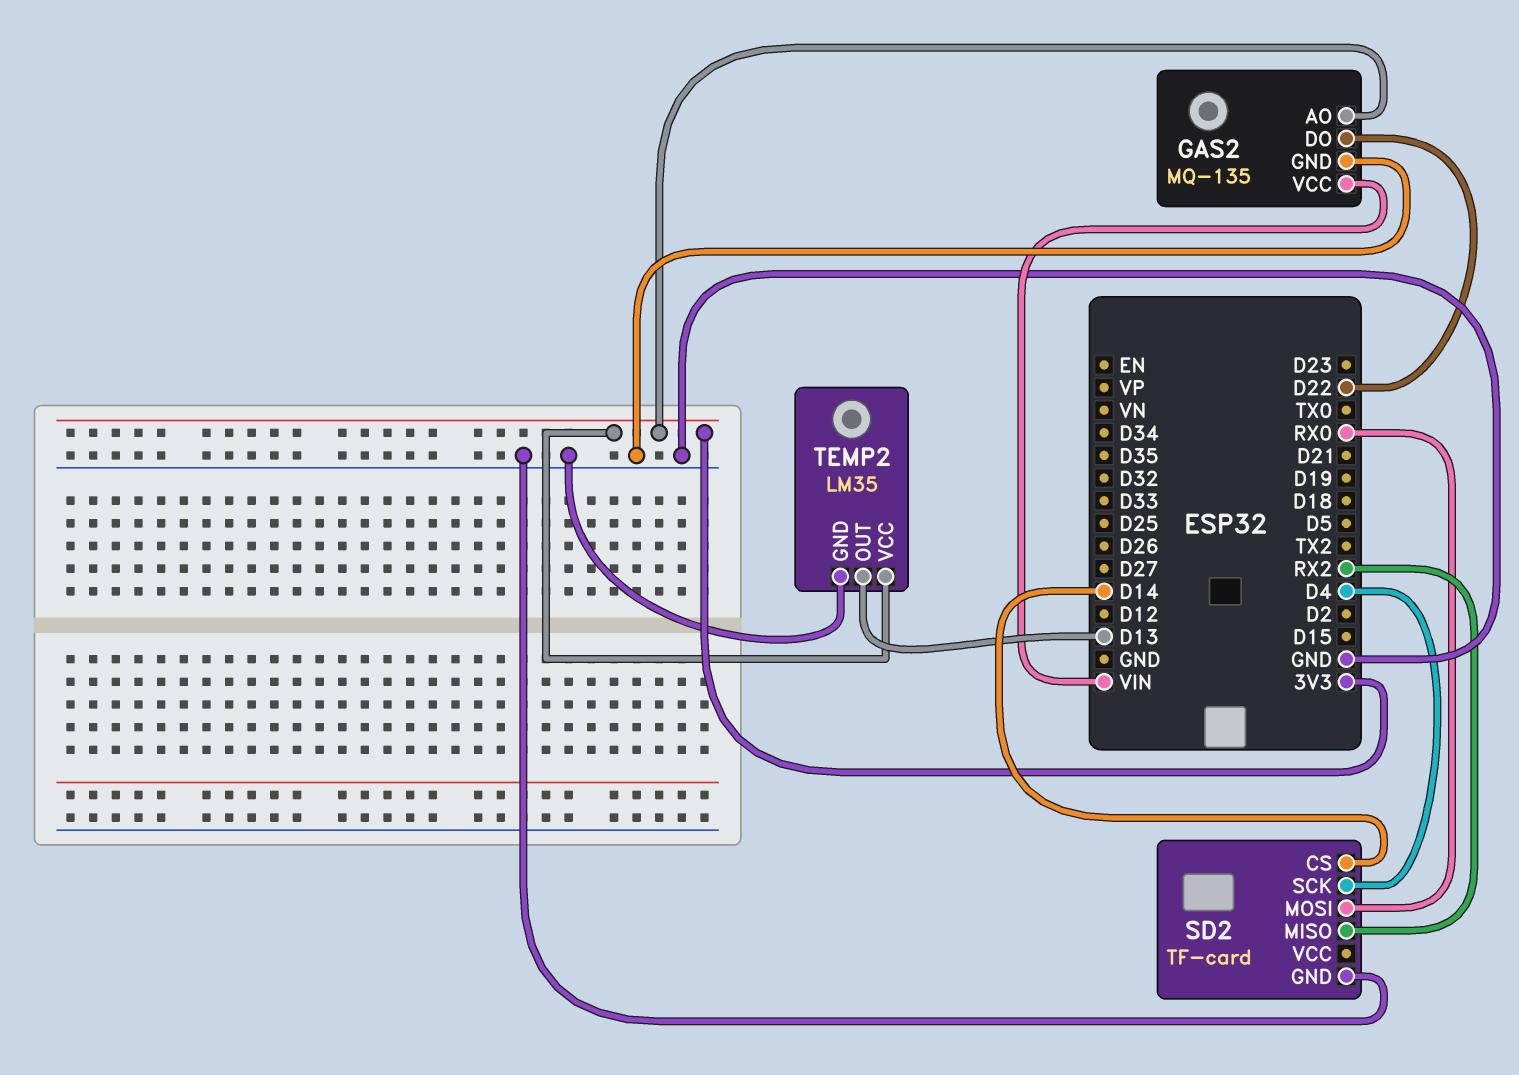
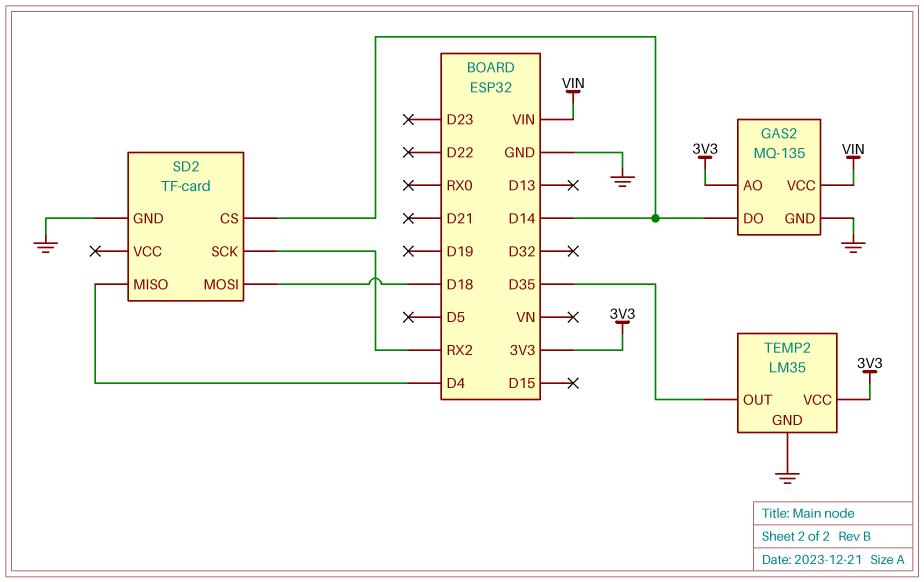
GAS2 pin DO: D22 -> D14
SD2 pin MISO: RX2 -> D4
SD2 pin MOSI: RX0 -> D18
SD2 pin SCK: D4 -> RX2
TEMP2 pin OUT: D13 -> D35

